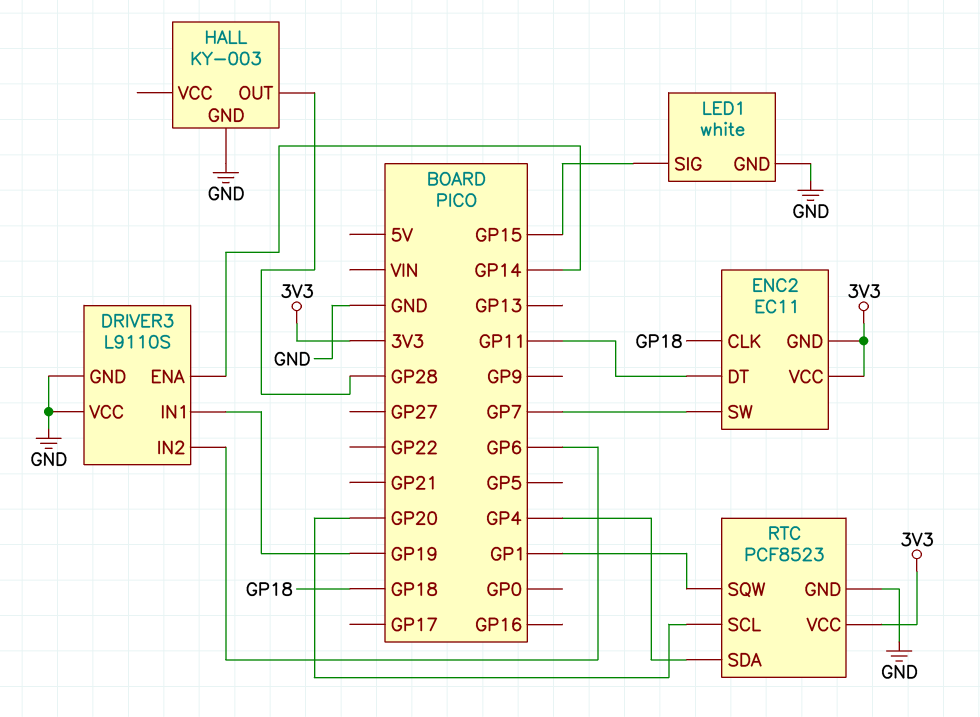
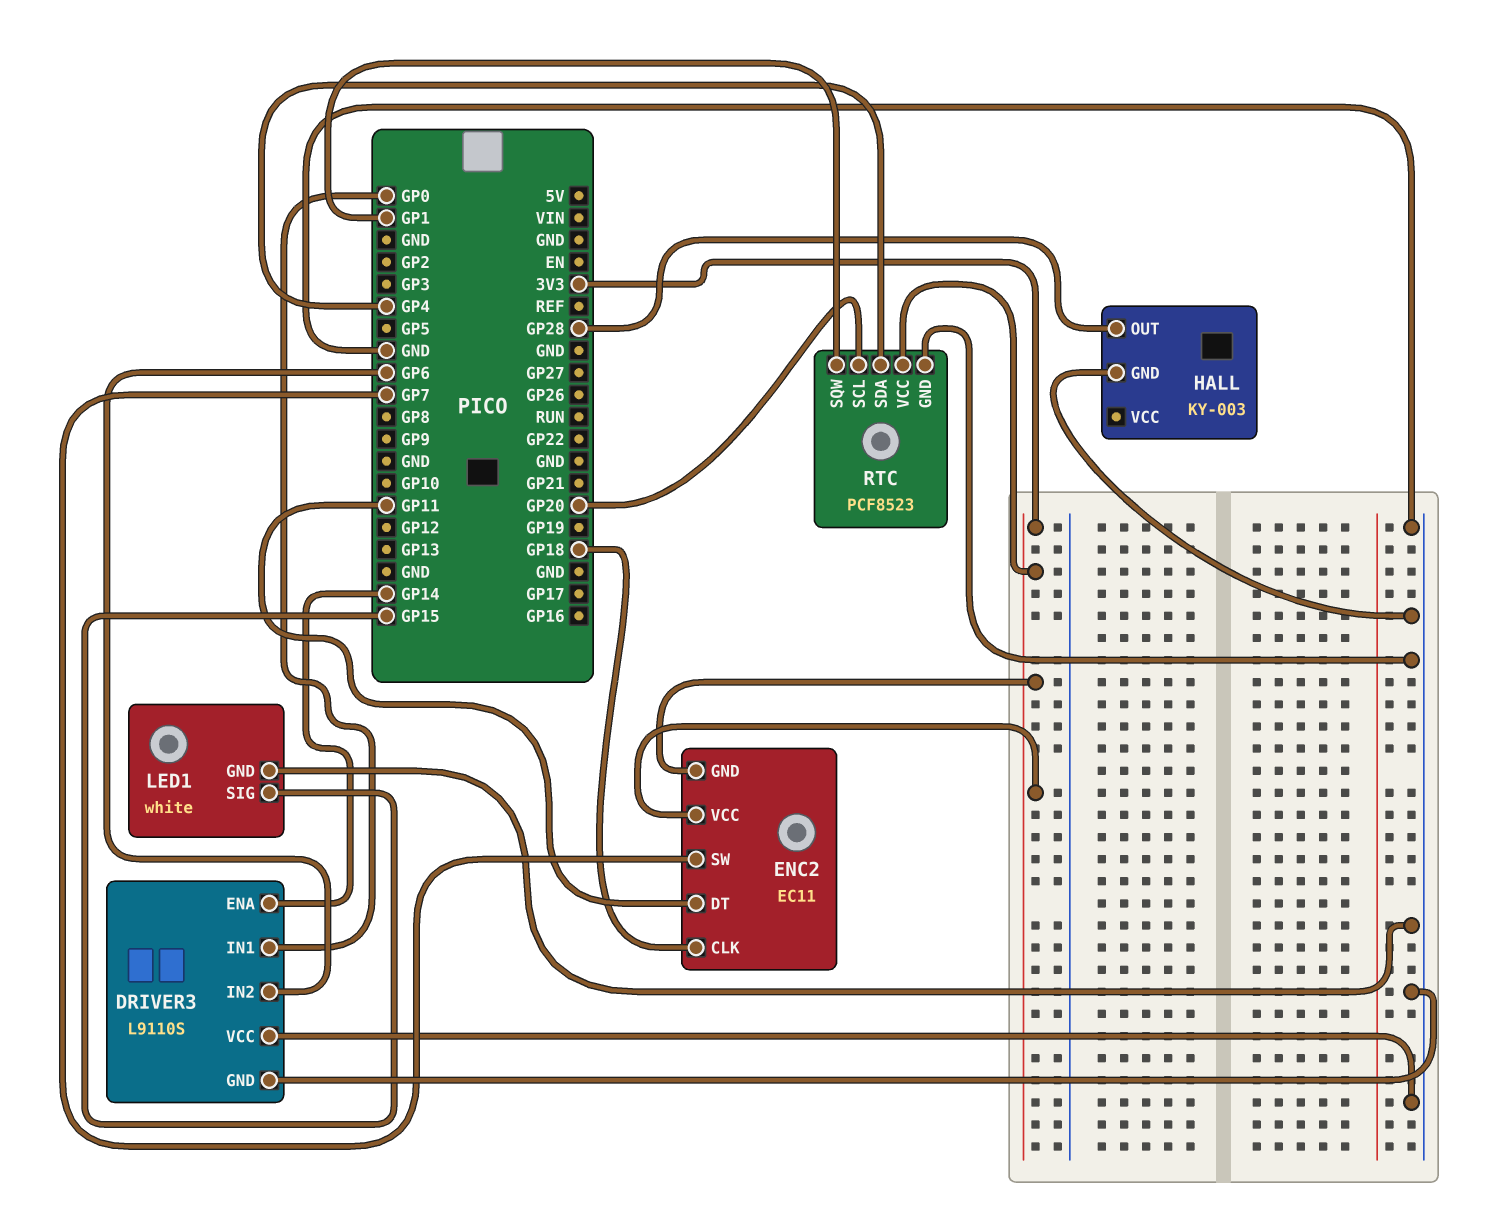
DRIVER3 pin IN1: GP19 -> GP0

